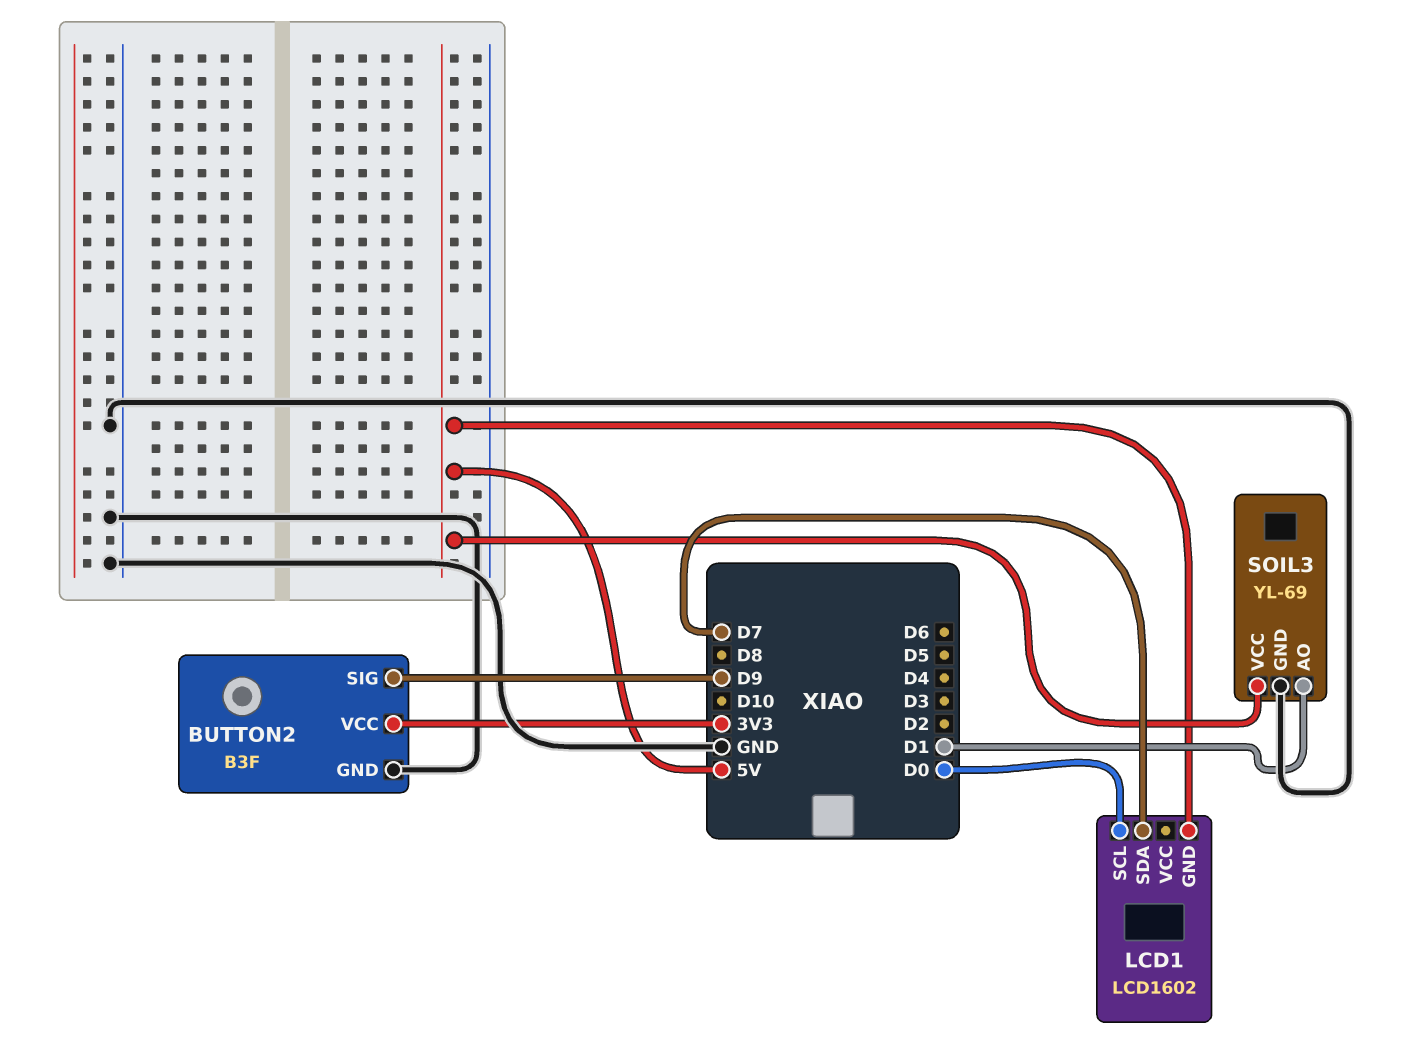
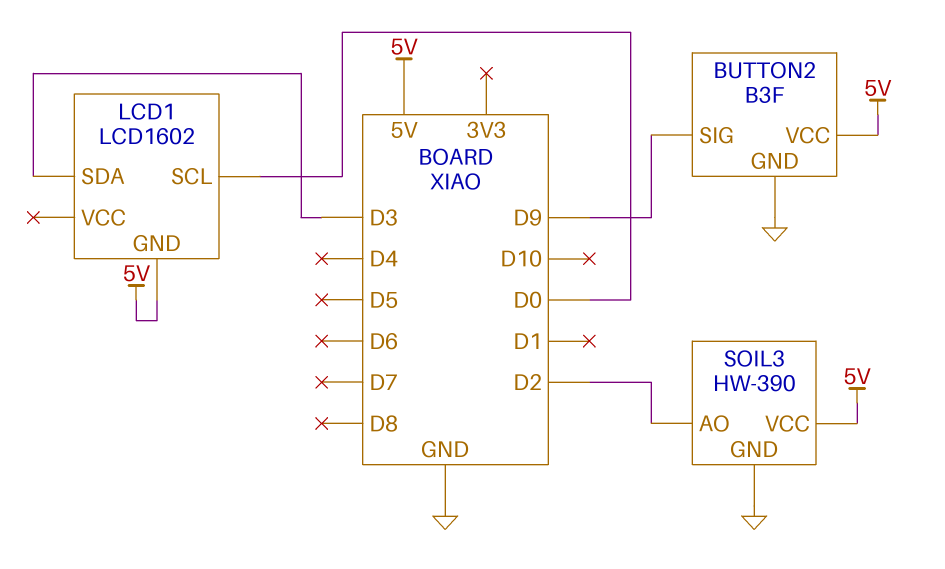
BUTTON2 pin VCC: 3V3 -> 5V
LCD1 pin SDA: D7 -> D3
SOIL3: YL-69 -> HW-390
SOIL3 pin AO: D1 -> D2

